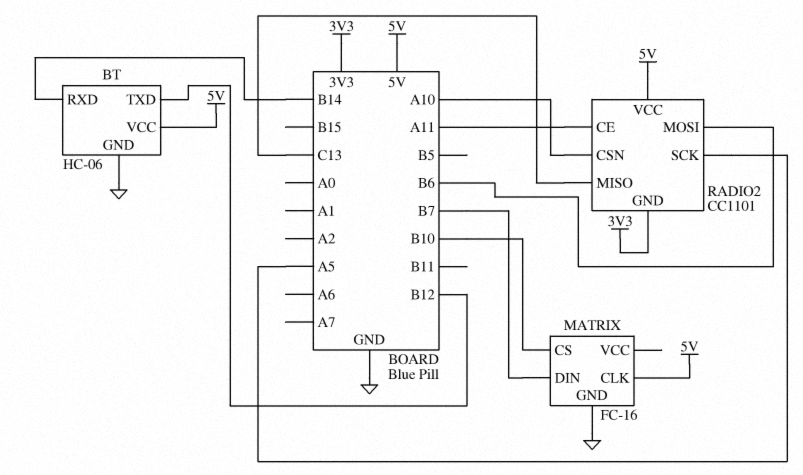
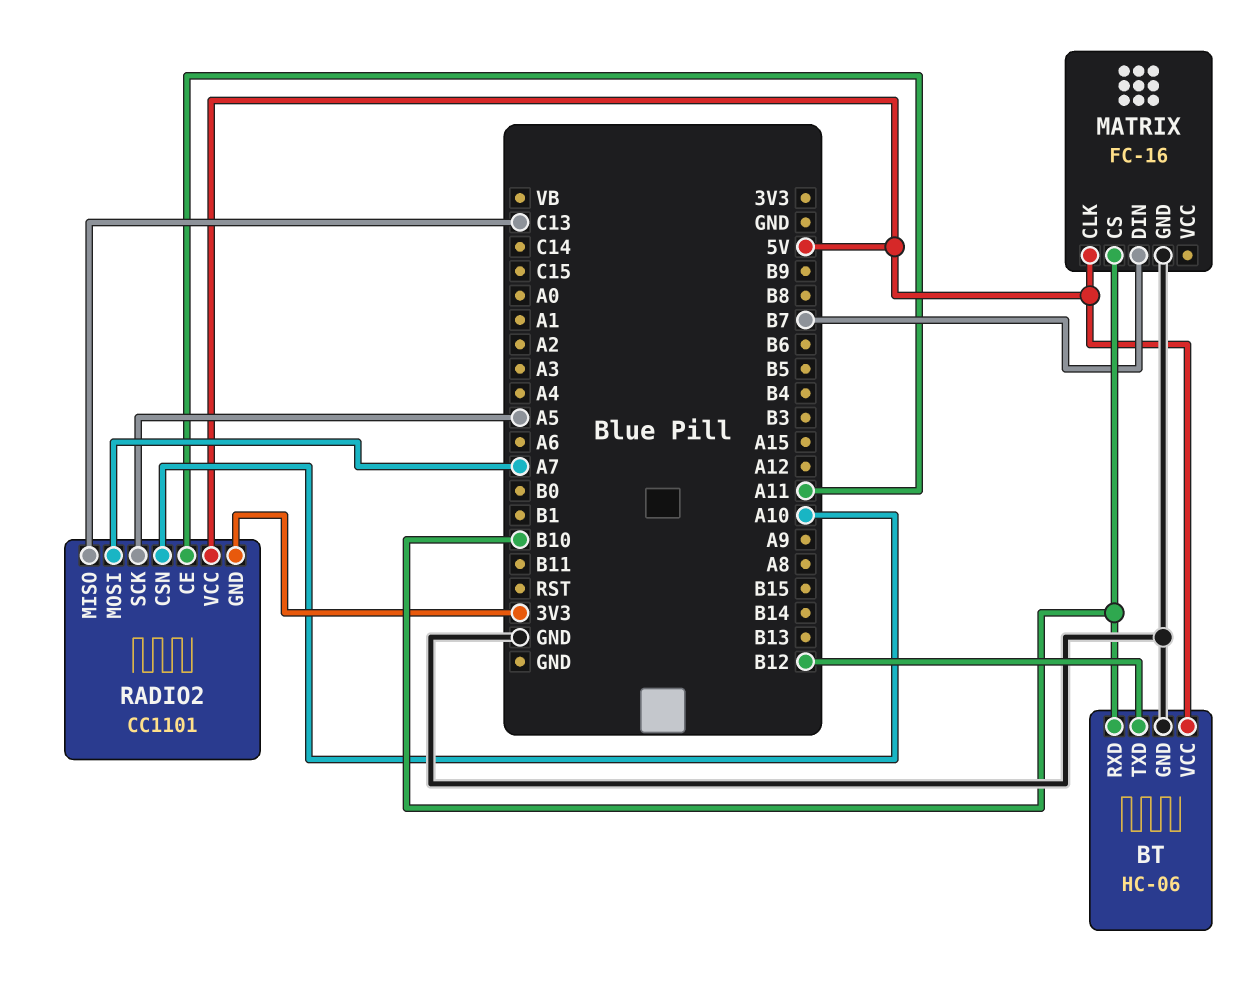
BT pin RXD: B14 -> B10
RADIO2 pin MOSI: B6 -> A7

